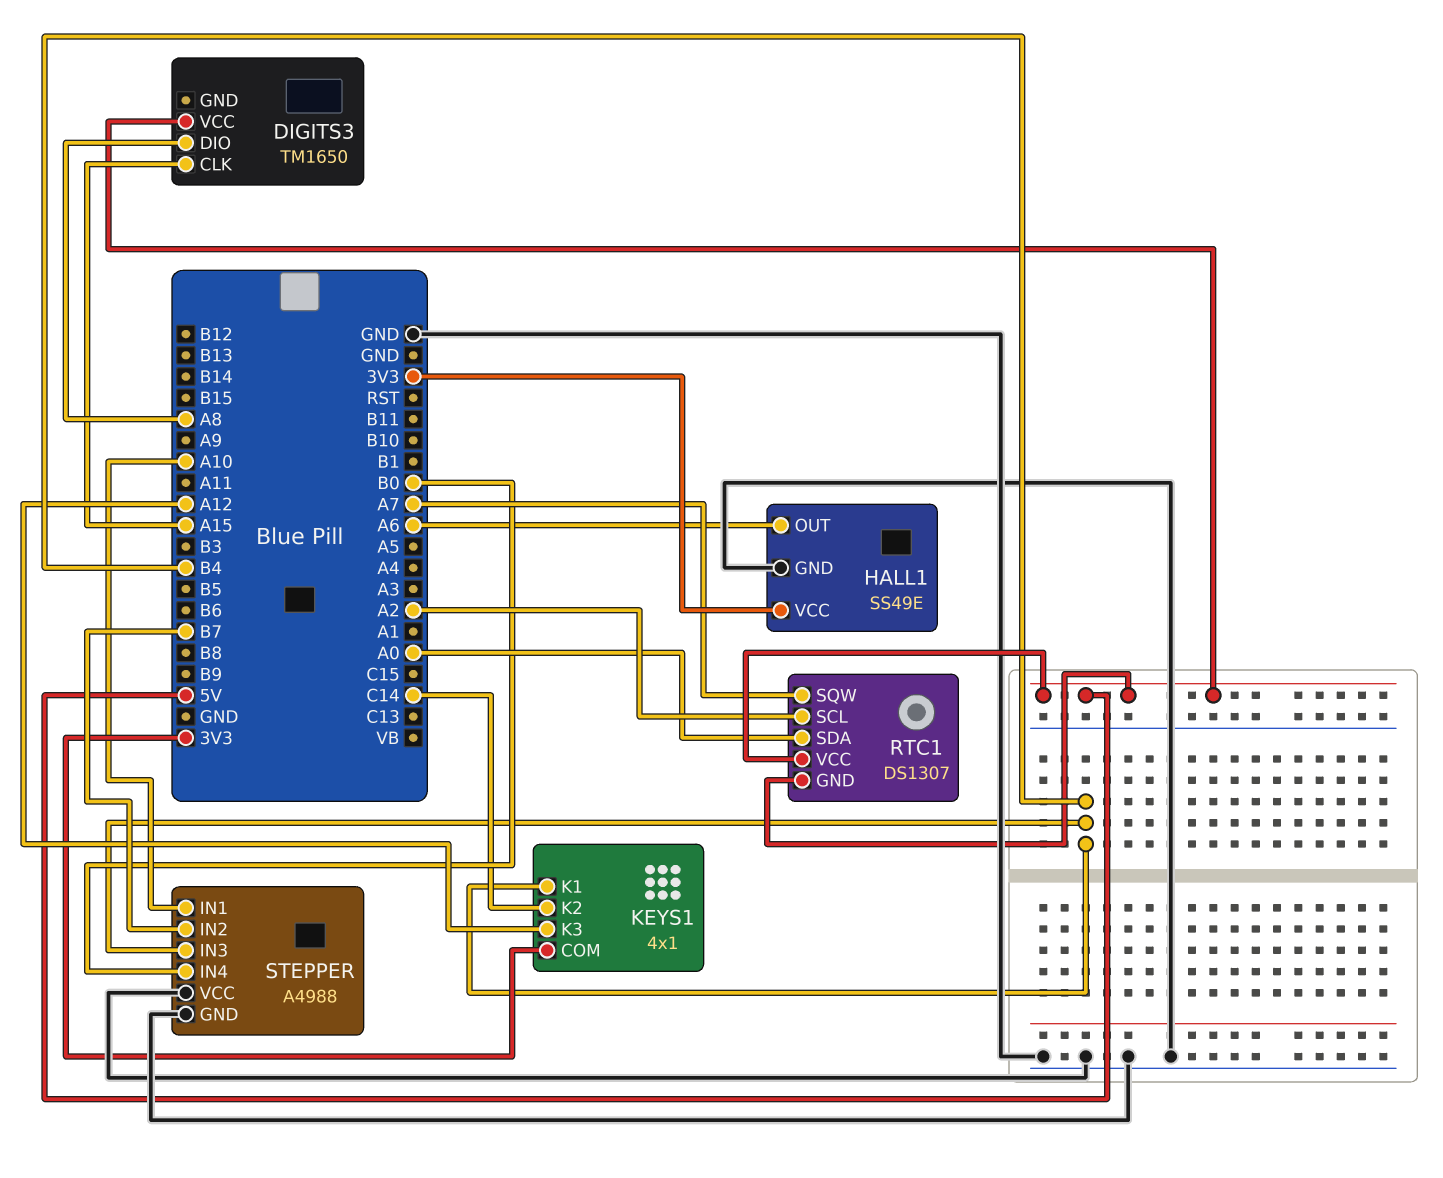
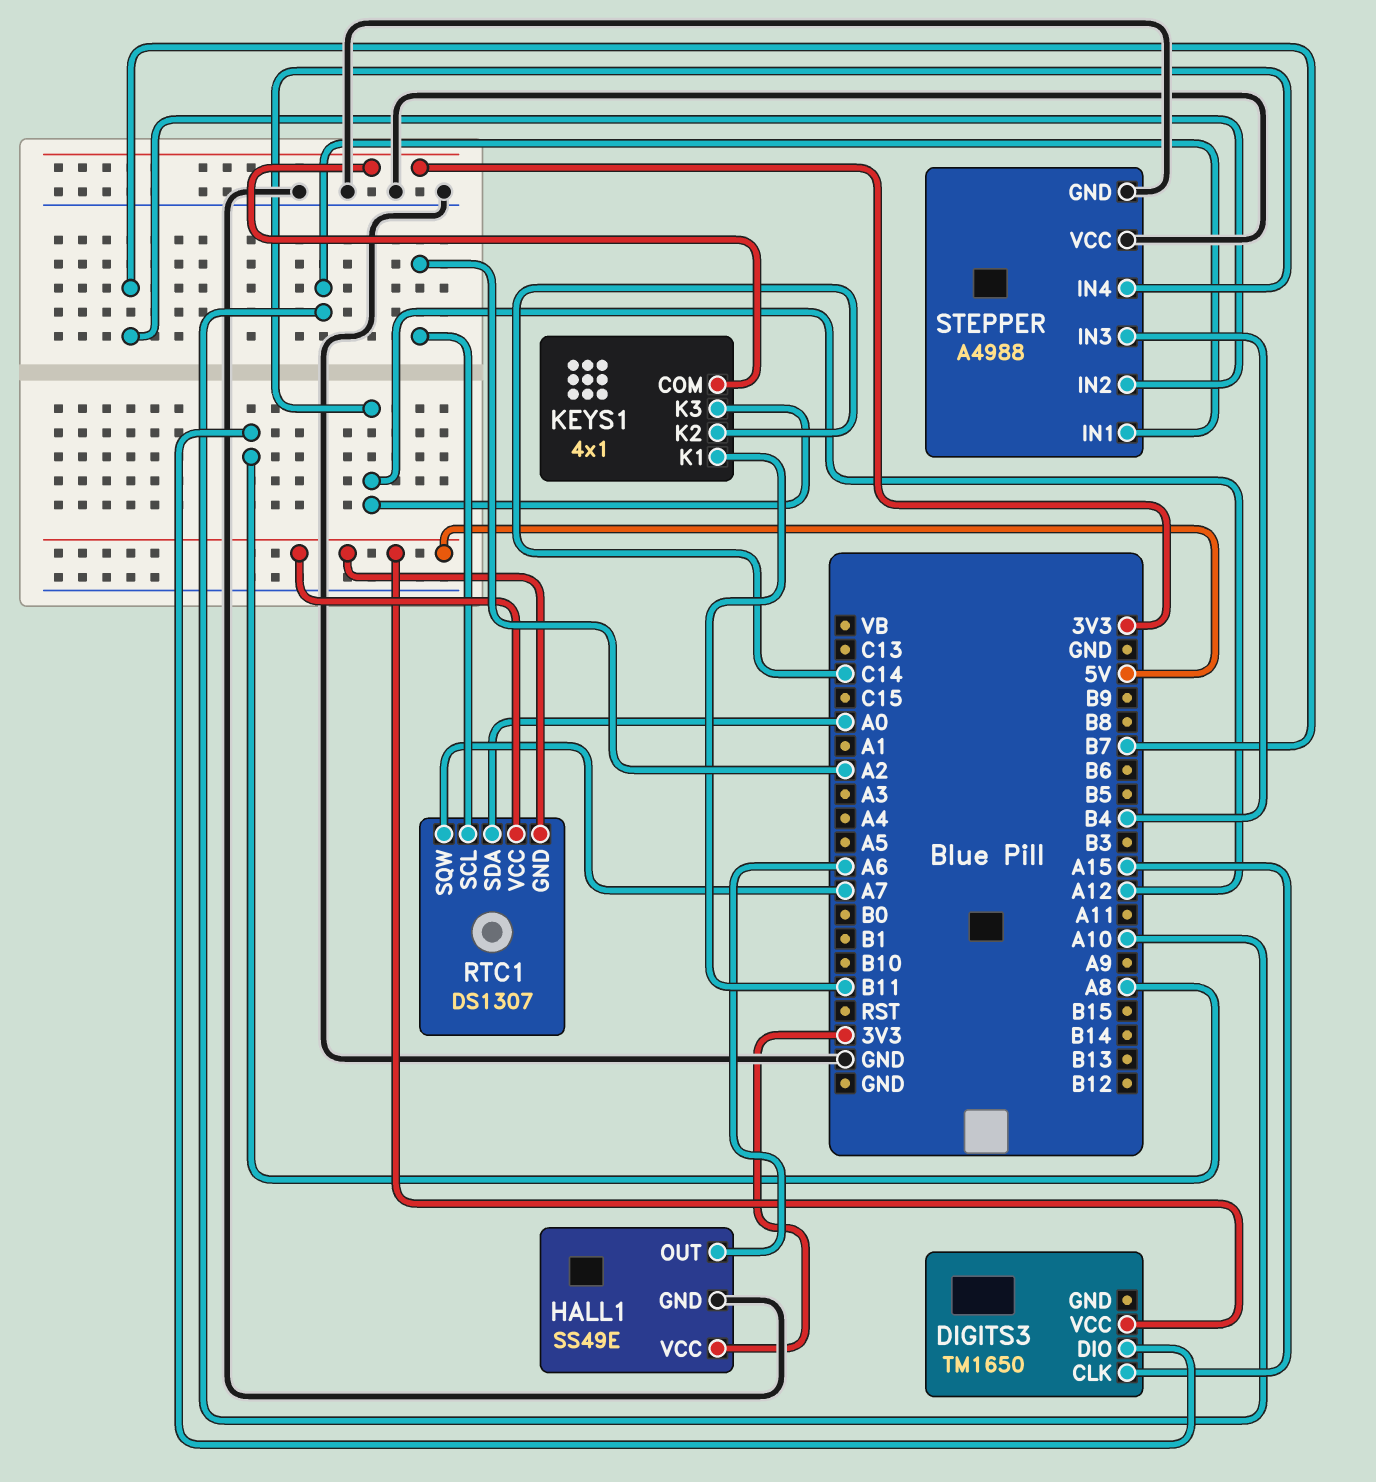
KEYS1 pin K1: B4 -> B11
STEPPER pin IN4: B0 -> A12

